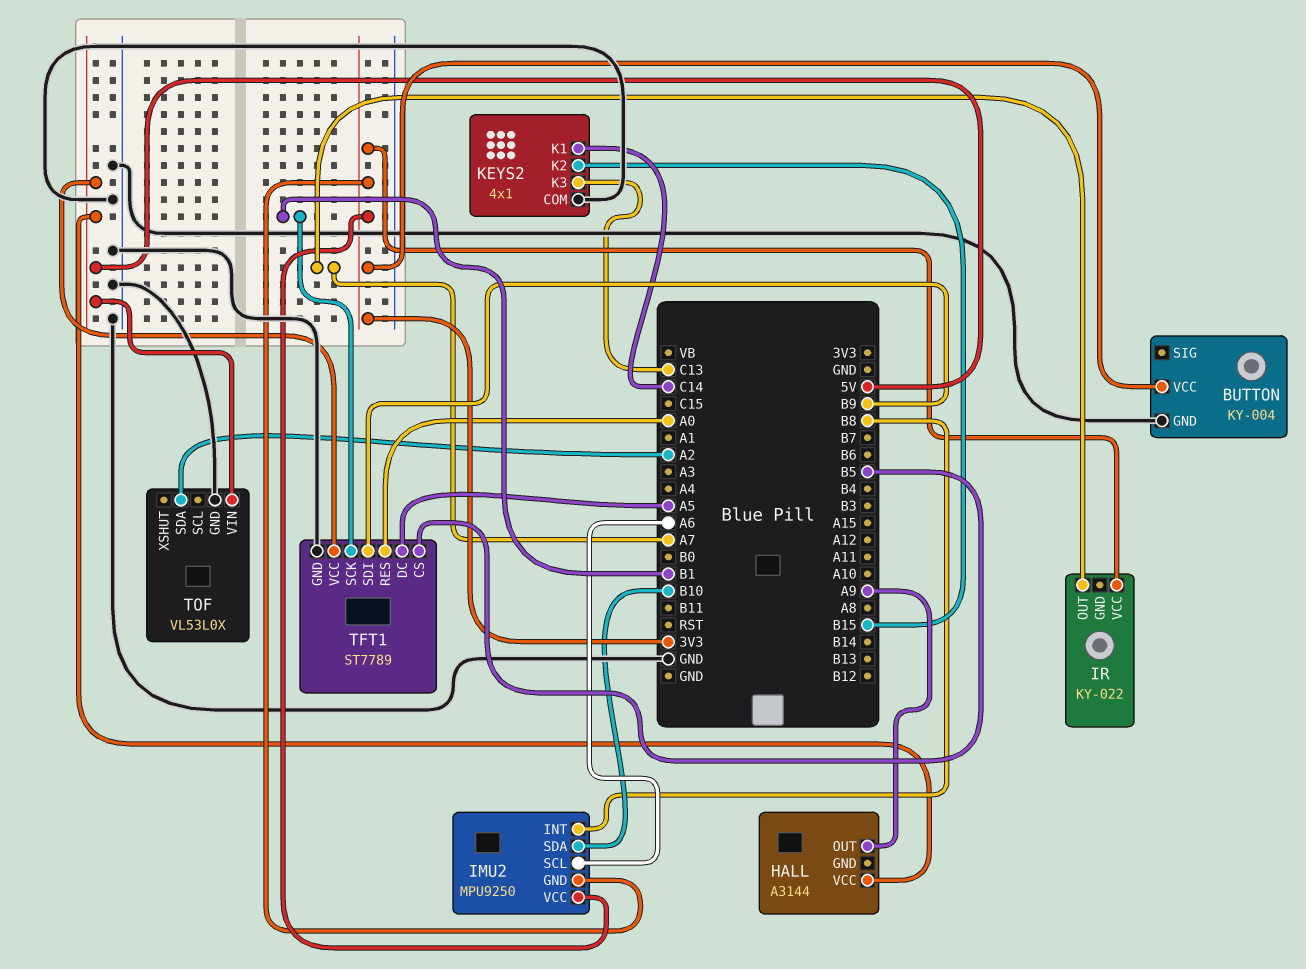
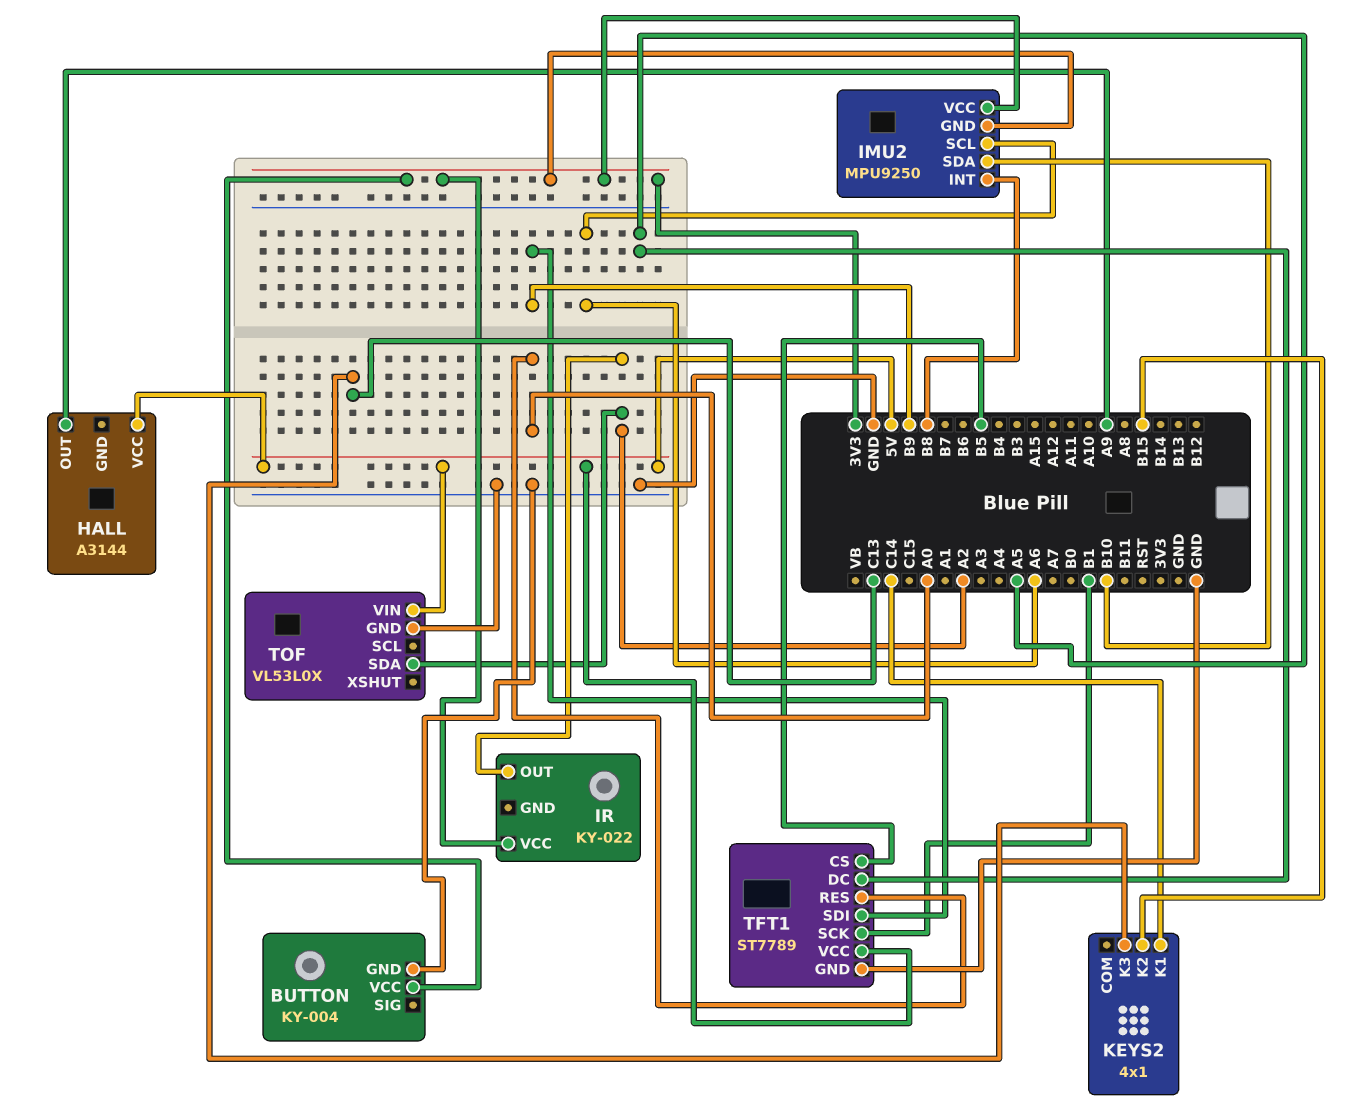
IR pin OUT: A7 -> A2
KEYS2 pin COM: GND -> none

